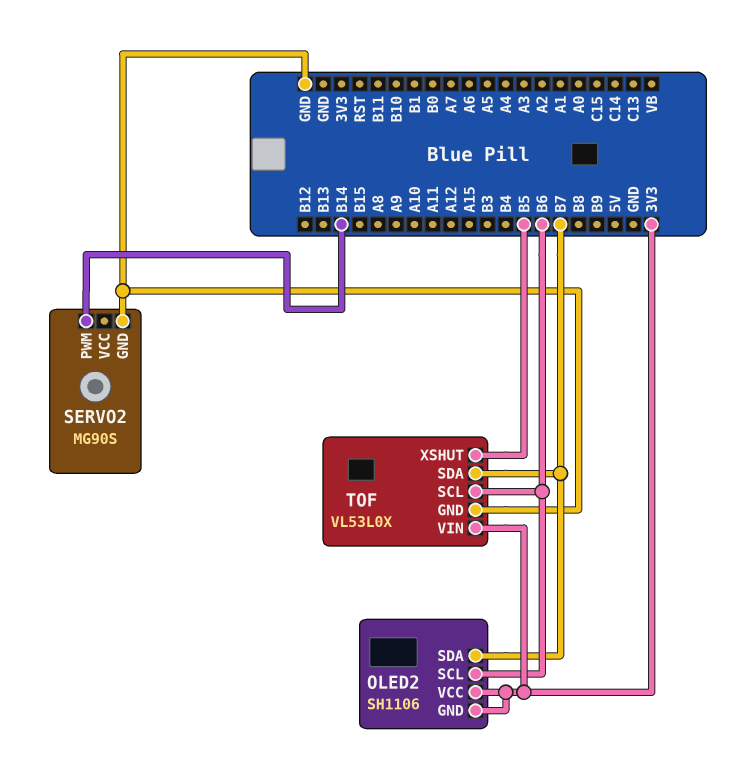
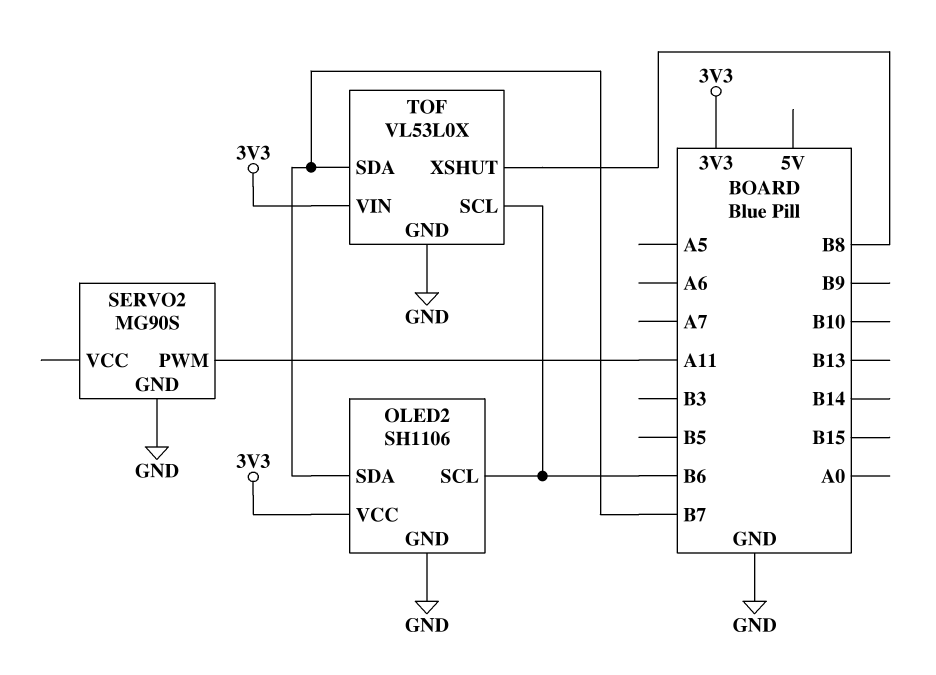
OLED2 pin GND: 3V3 -> GND
SERVO2 pin PWM: B14 -> A11
TOF pin XSHUT: B5 -> B8

